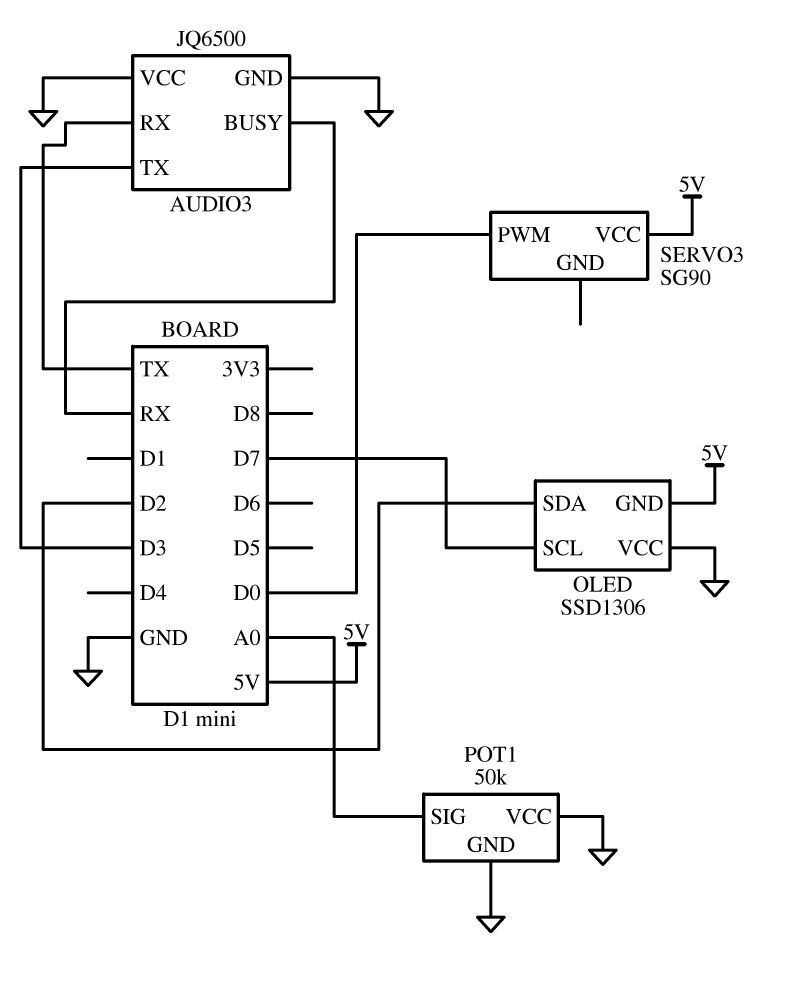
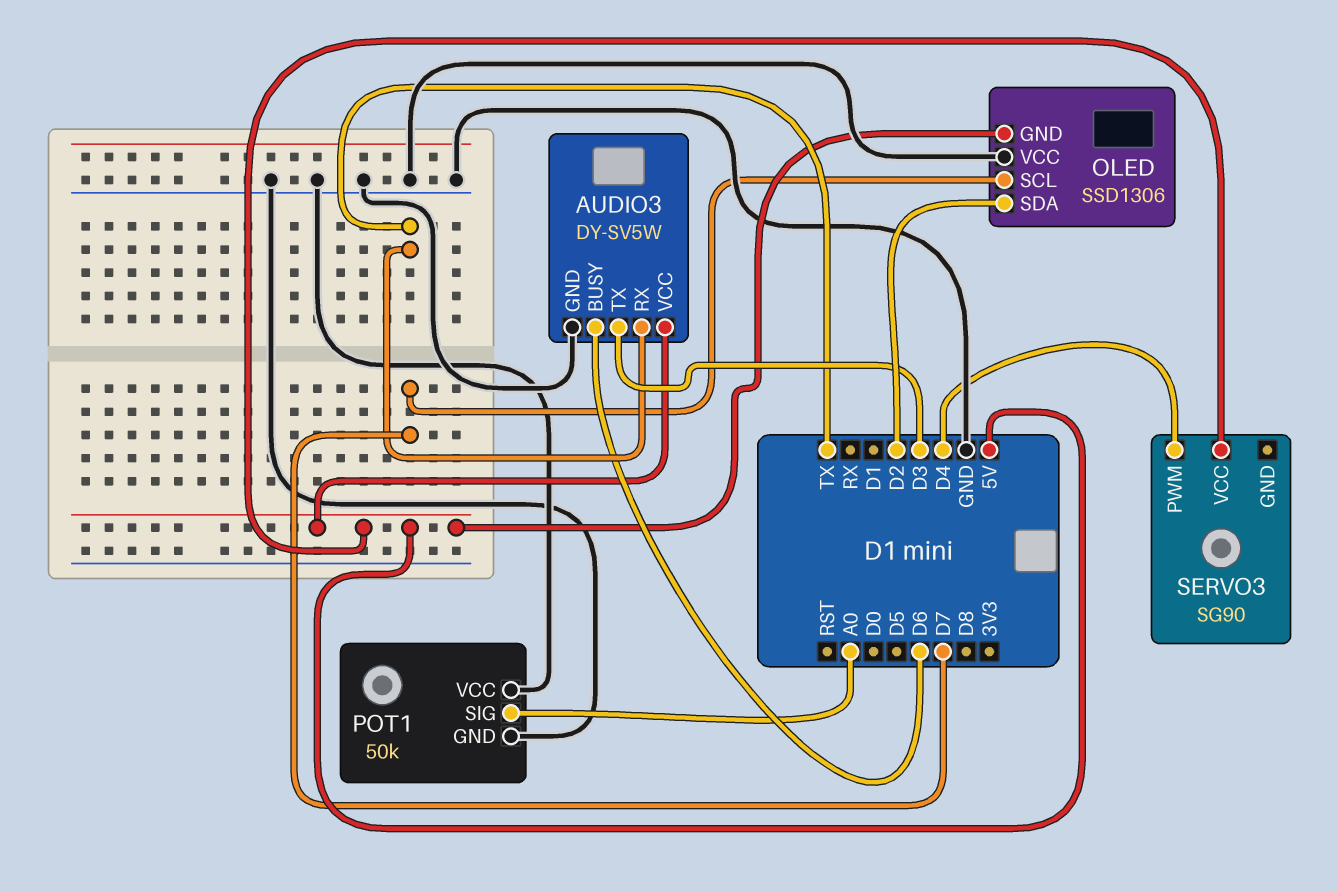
AUDIO3: JQ6500 -> DY-SV5W
AUDIO3 pin BUSY: RX -> D6
AUDIO3 pin VCC: GND -> 5V
SERVO3 pin PWM: D0 -> D4

